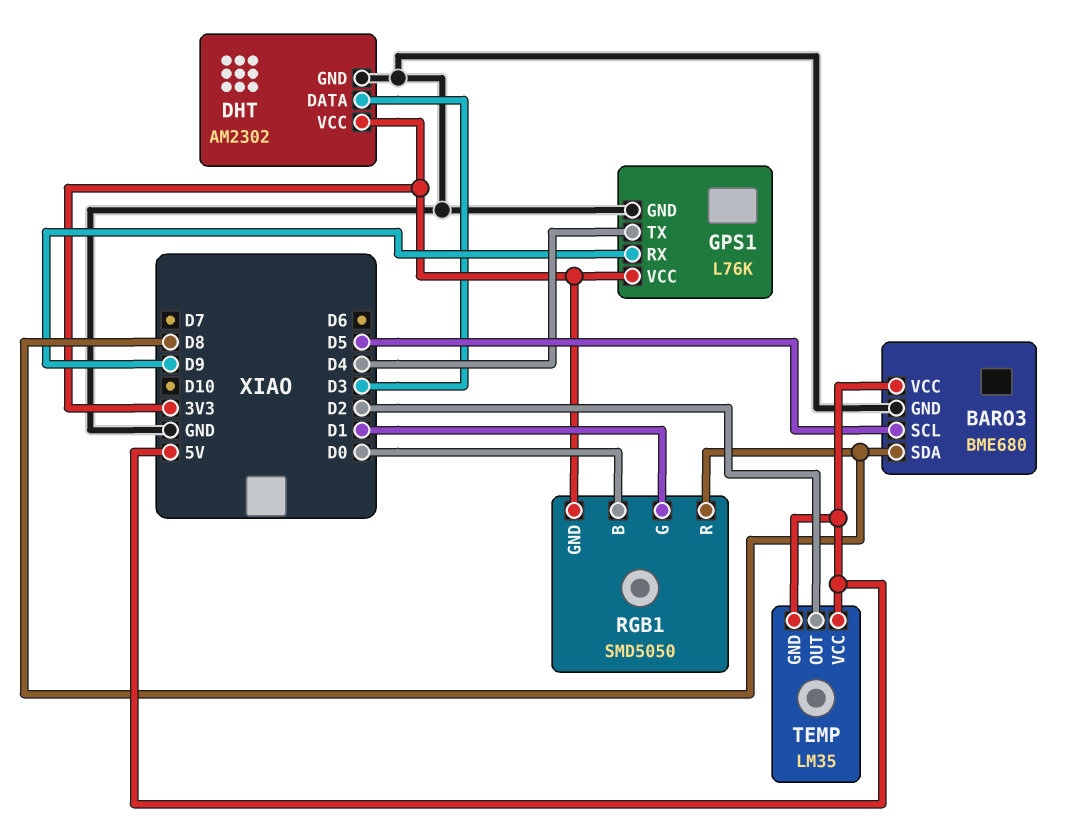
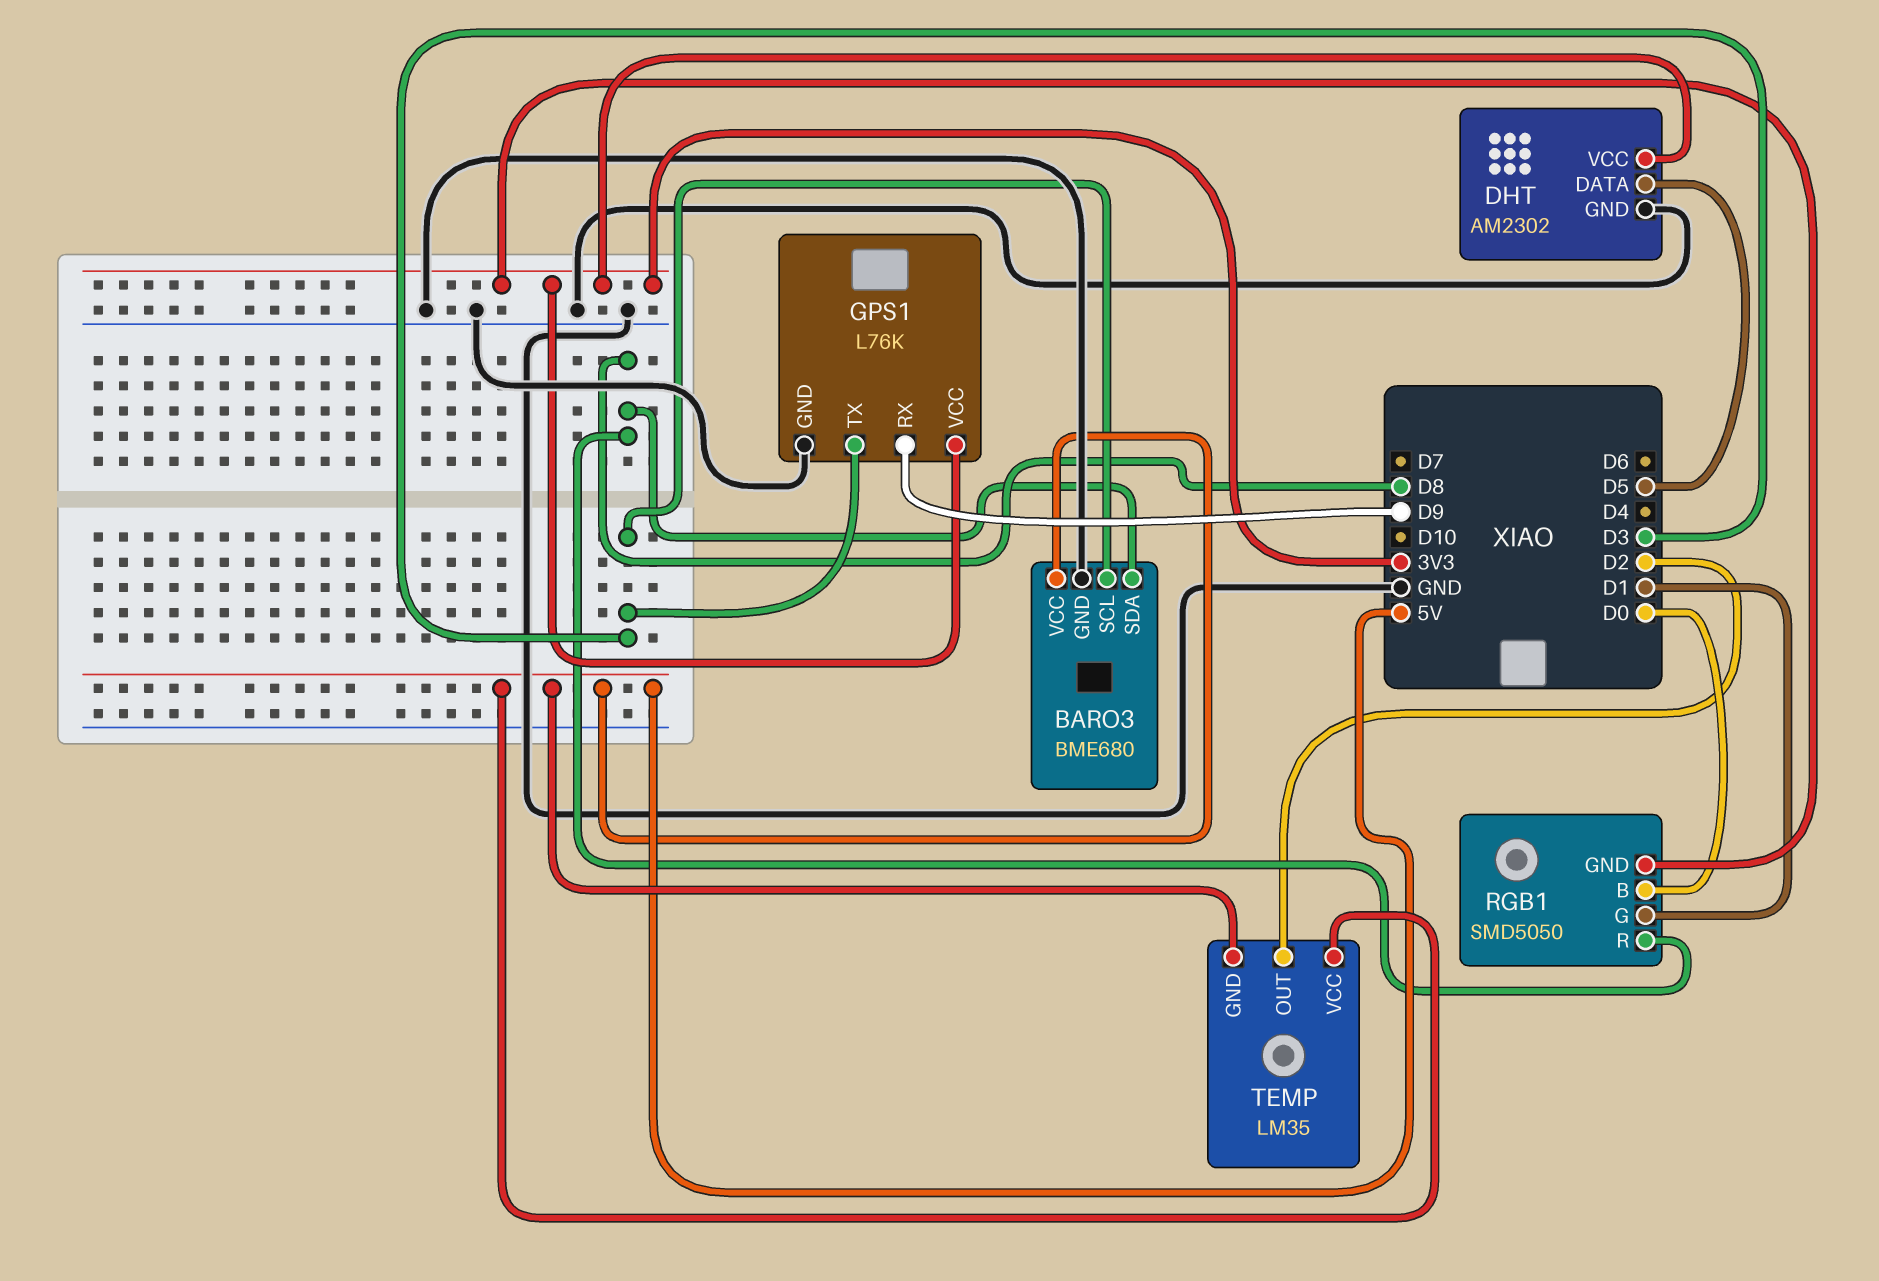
BARO3 pin SCL: D5 -> D3
DHT pin DATA: D3 -> D5
GPS1 pin TX: D4 -> D3

